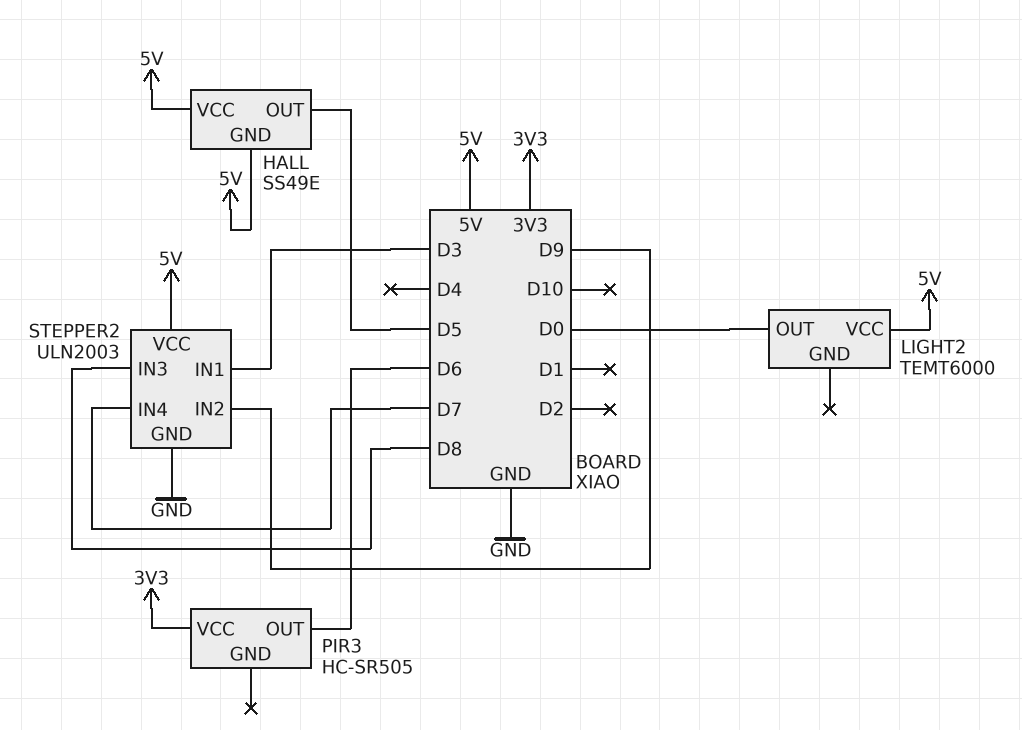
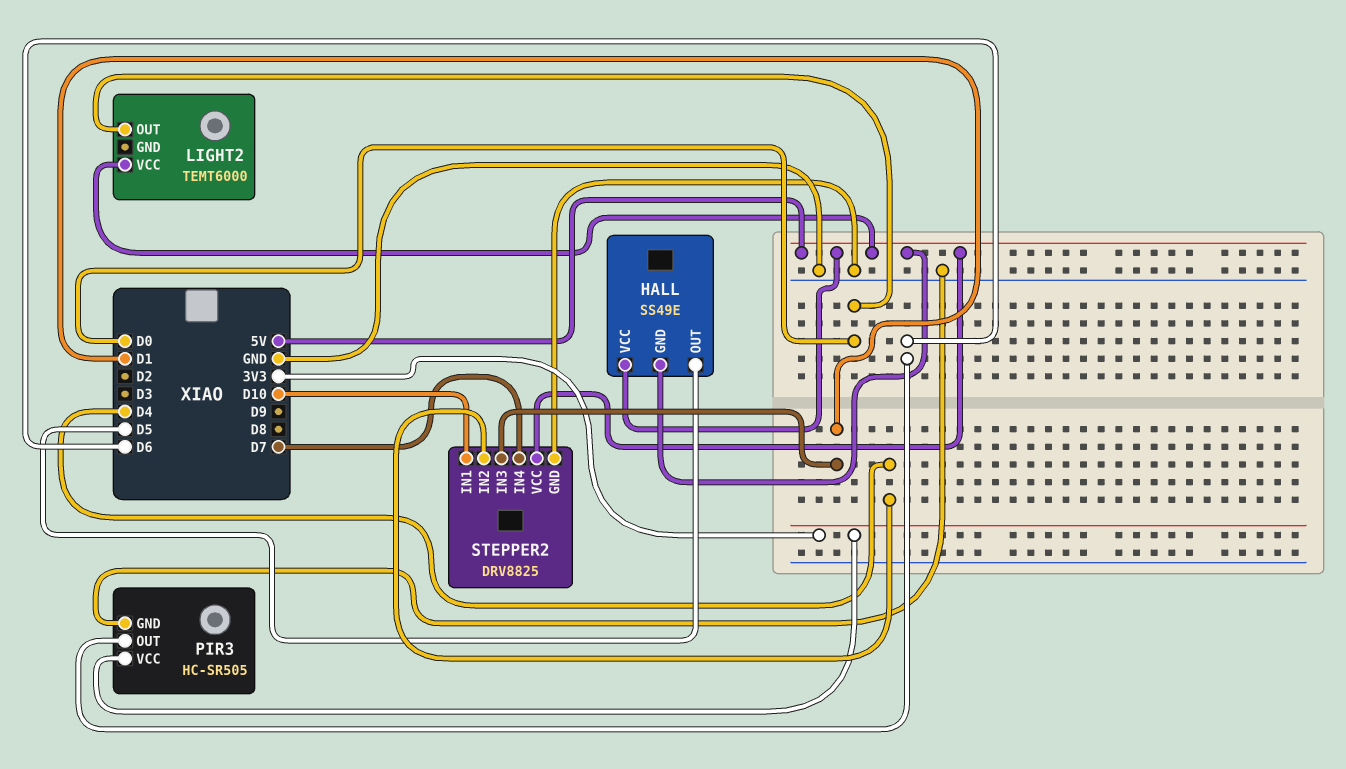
PIR3 pin GND: none -> GND
STEPPER2: ULN2003 -> DRV8825
STEPPER2 pin IN1: D3 -> D10
STEPPER2 pin IN2: D9 -> D4
STEPPER2 pin IN3: D8 -> D1

